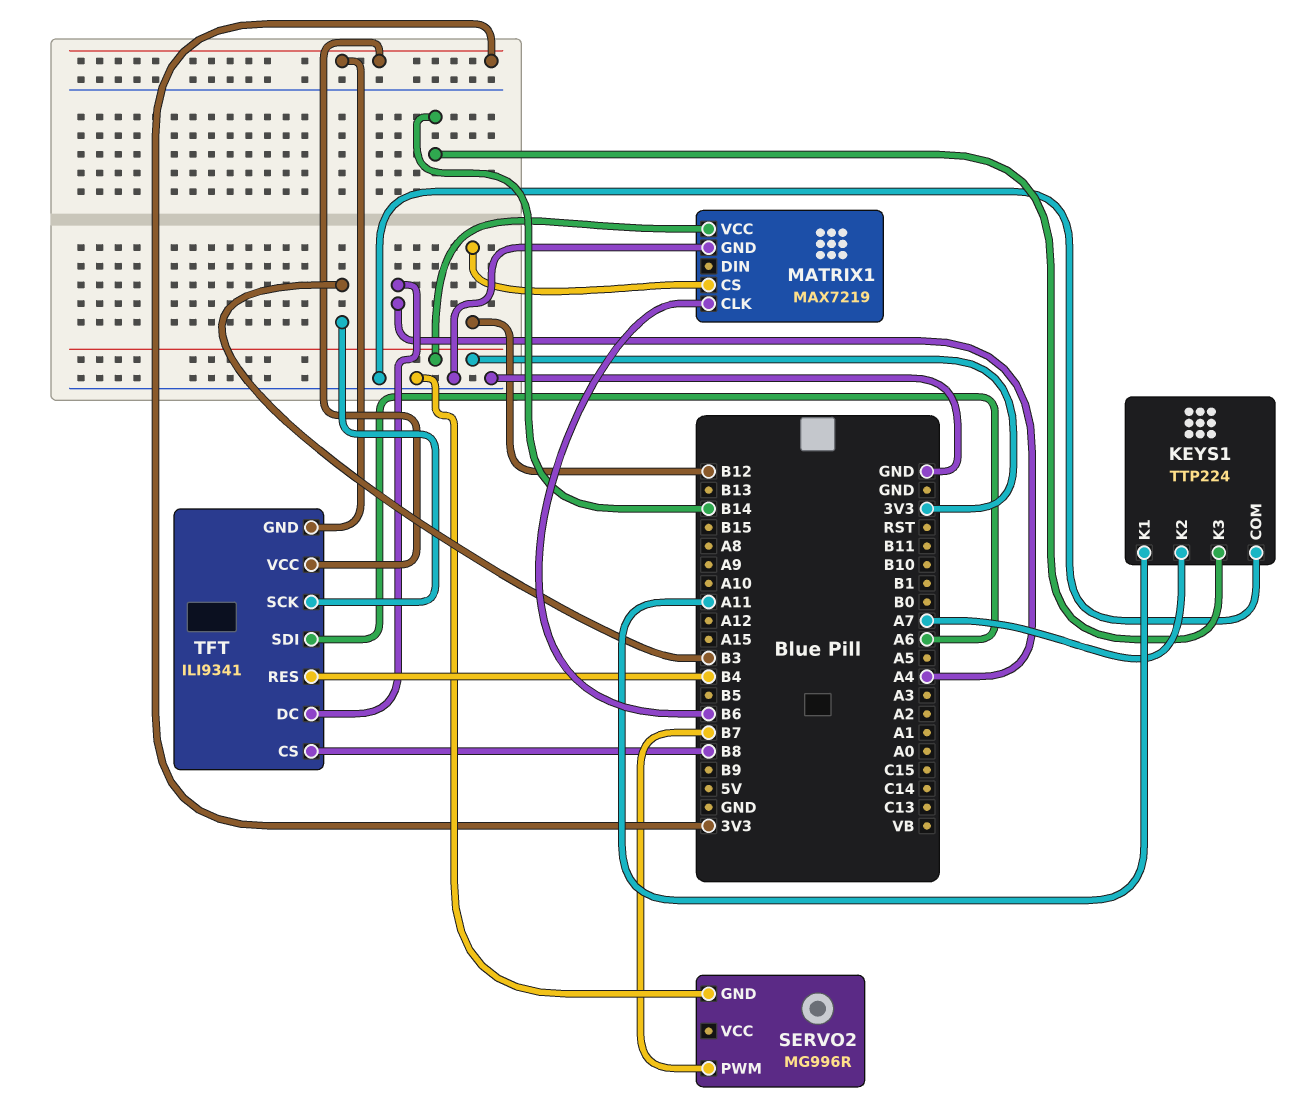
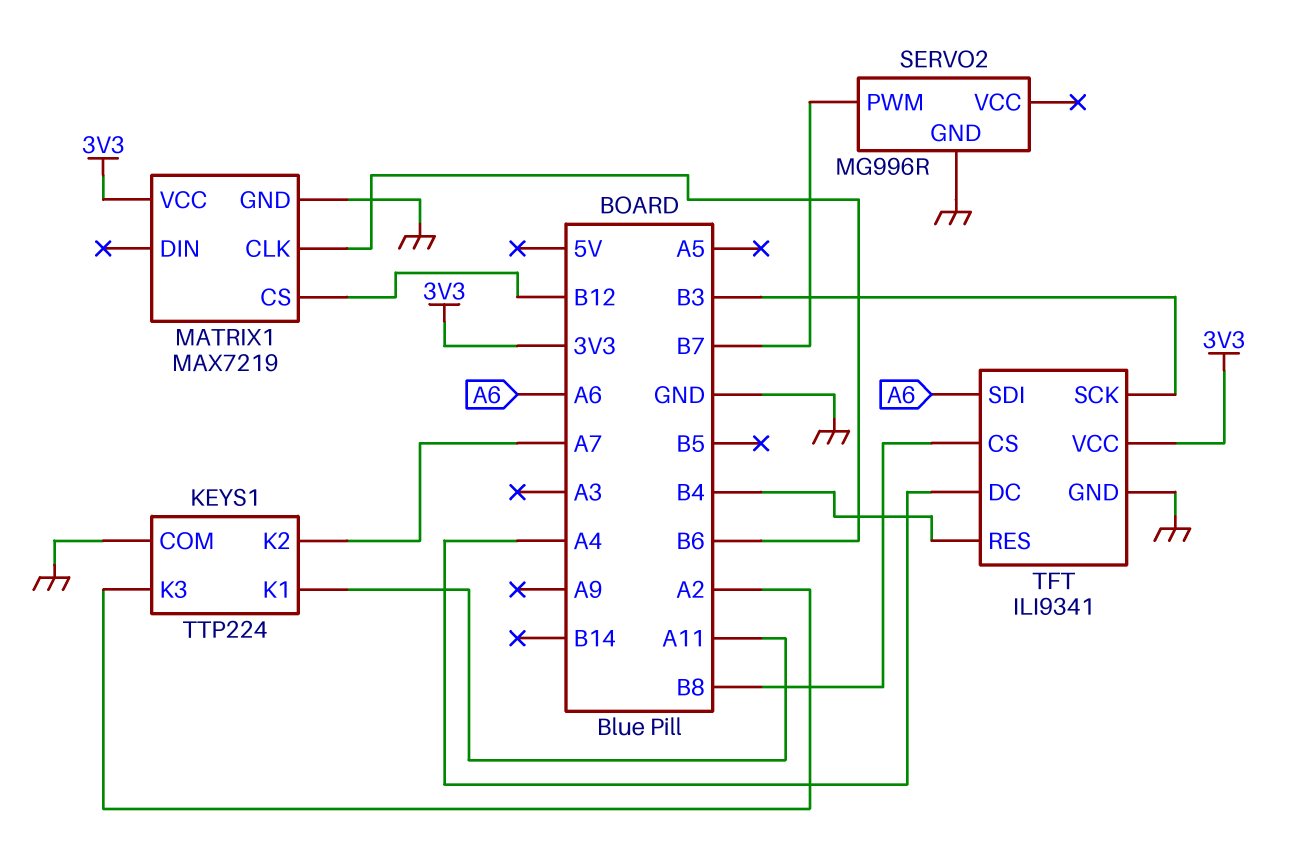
KEYS1 pin K3: B14 -> A2
TFT pin GND: 3V3 -> GND

